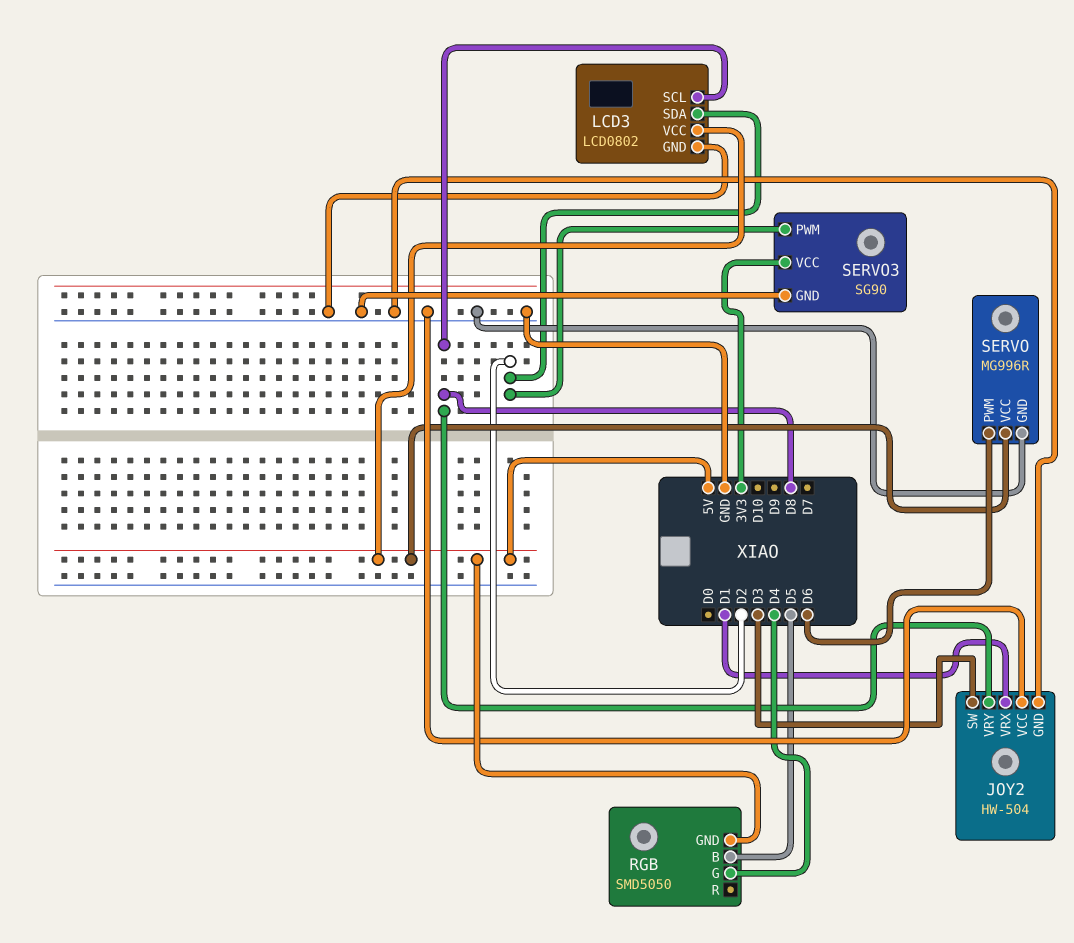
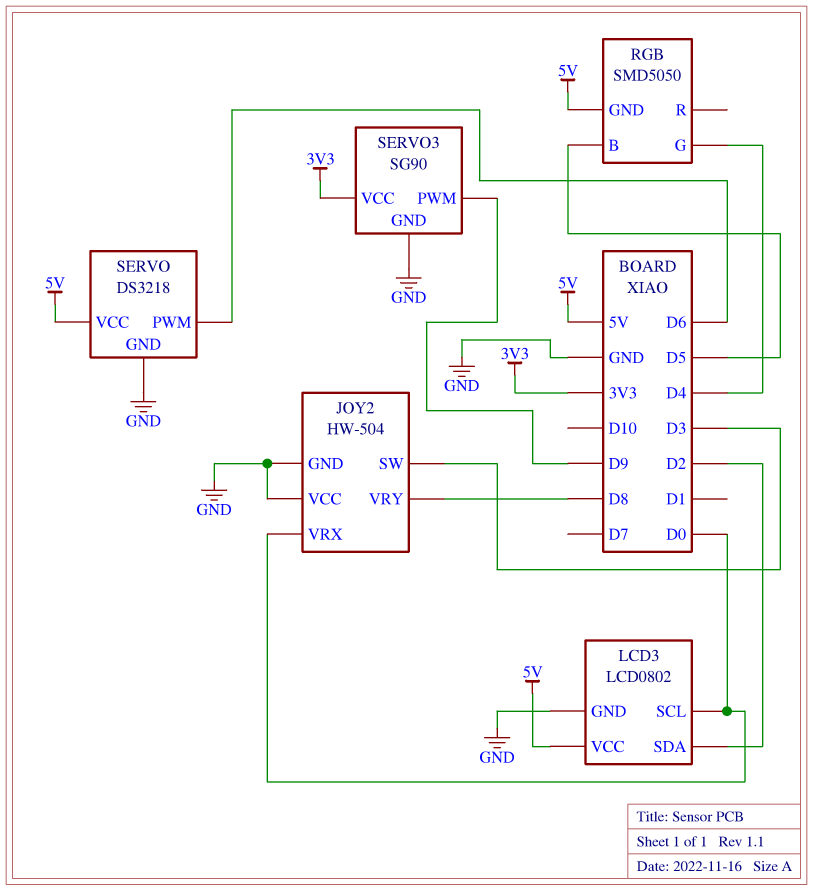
JOY2 pin VRX: D1 -> D0
LCD3 pin SCL: D8 -> D0
SERVO: MG996R -> DS3218
SERVO3 pin PWM: D2 -> D9

